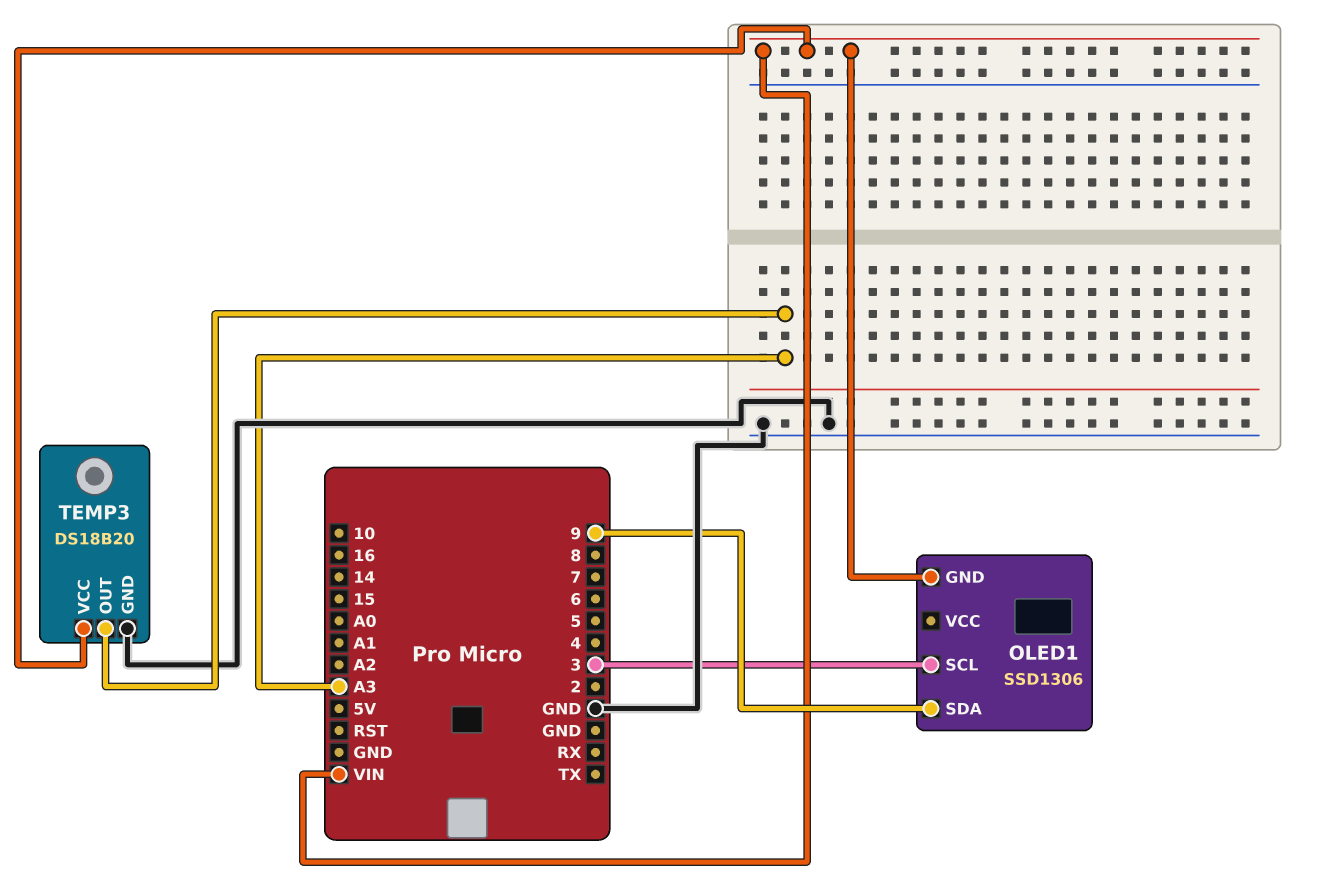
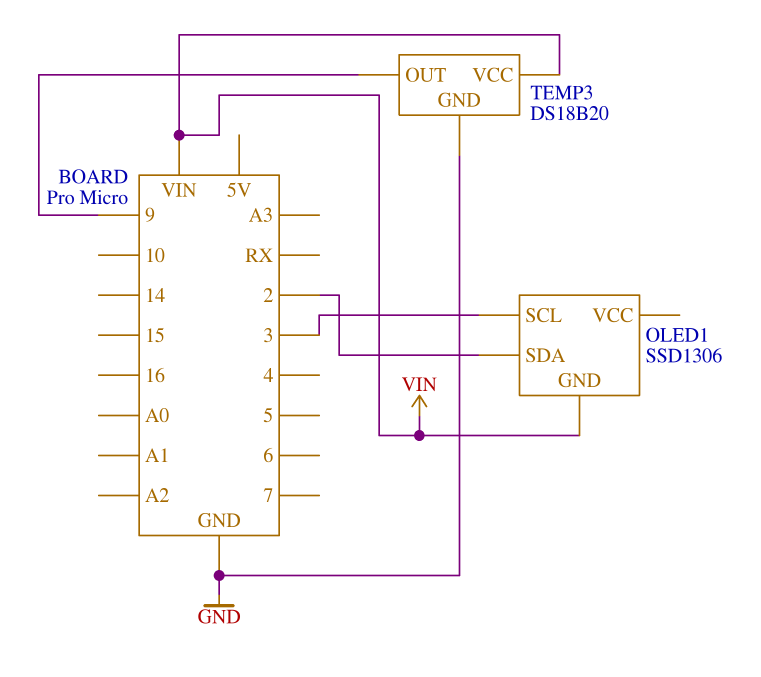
OLED1 pin SDA: 9 -> 2
TEMP3 pin OUT: A3 -> 9

